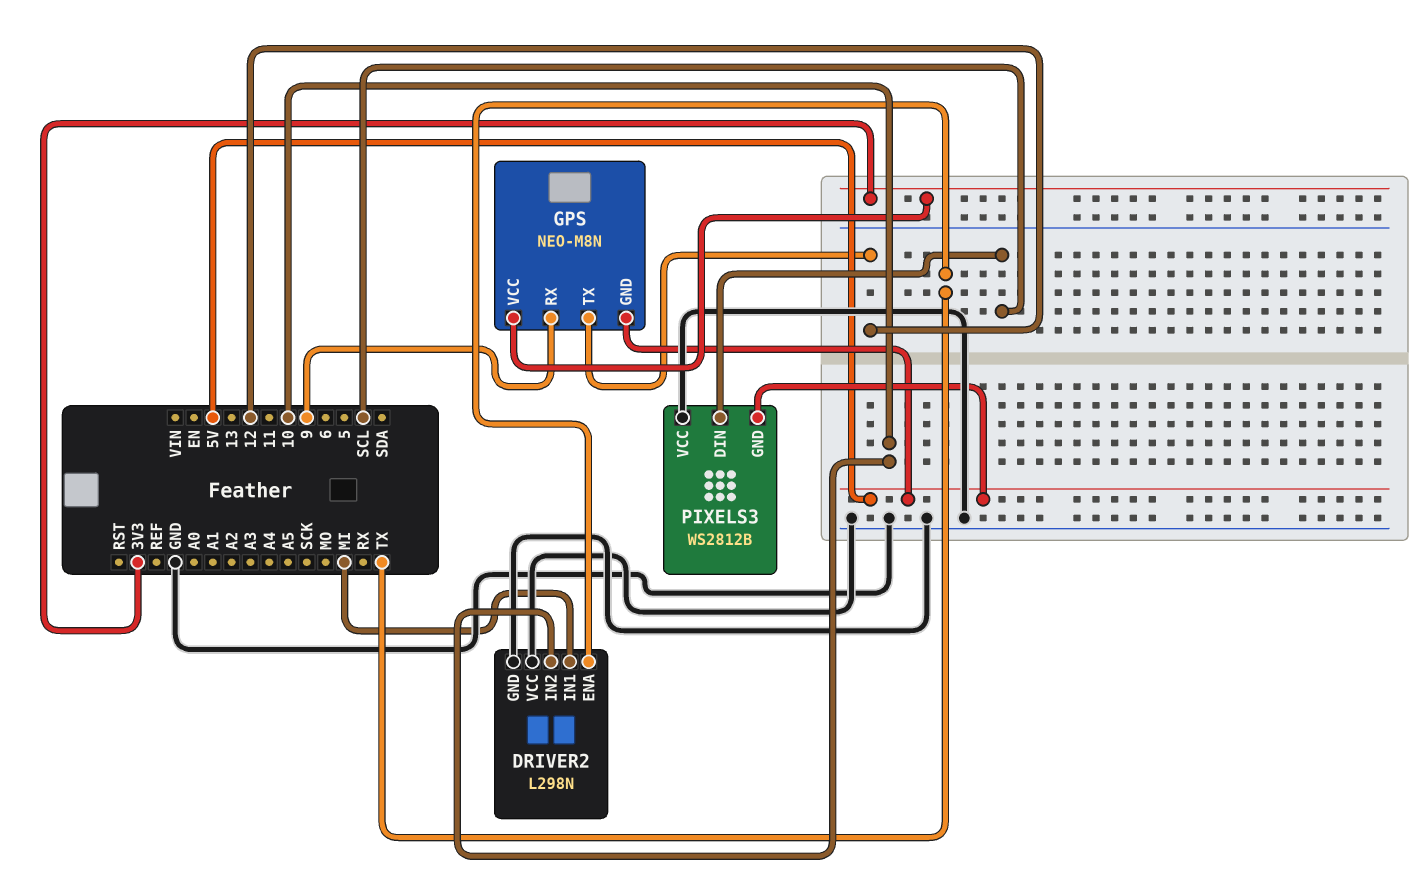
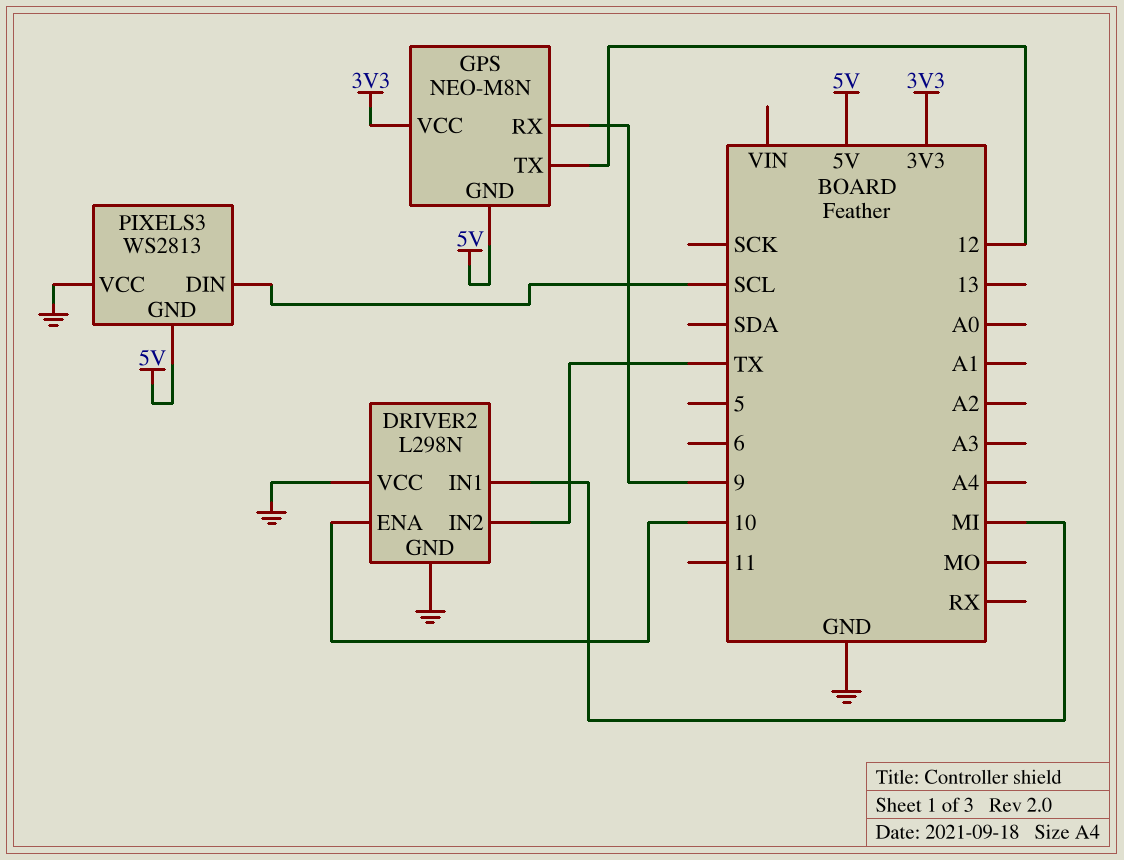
DRIVER2 pin ENA: TX -> 10
DRIVER2 pin IN2: 10 -> TX
PIXELS3: WS2812B -> WS2813

